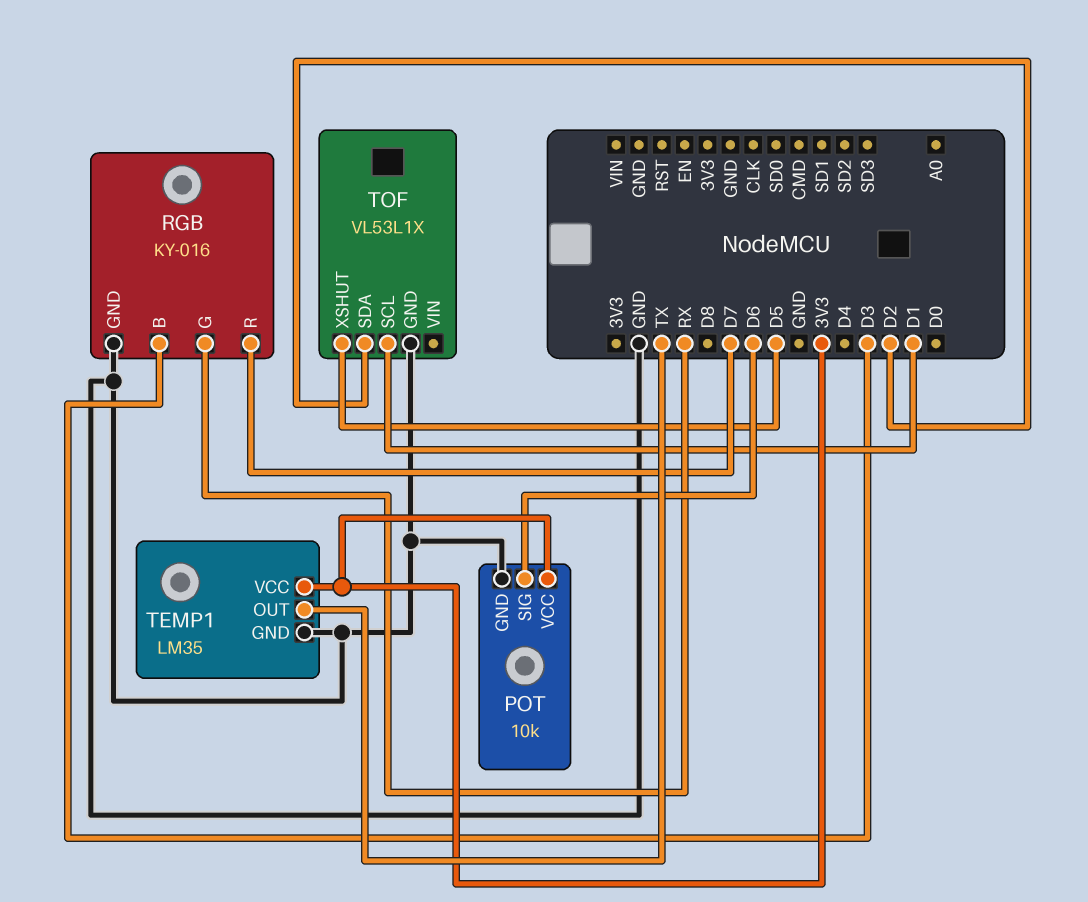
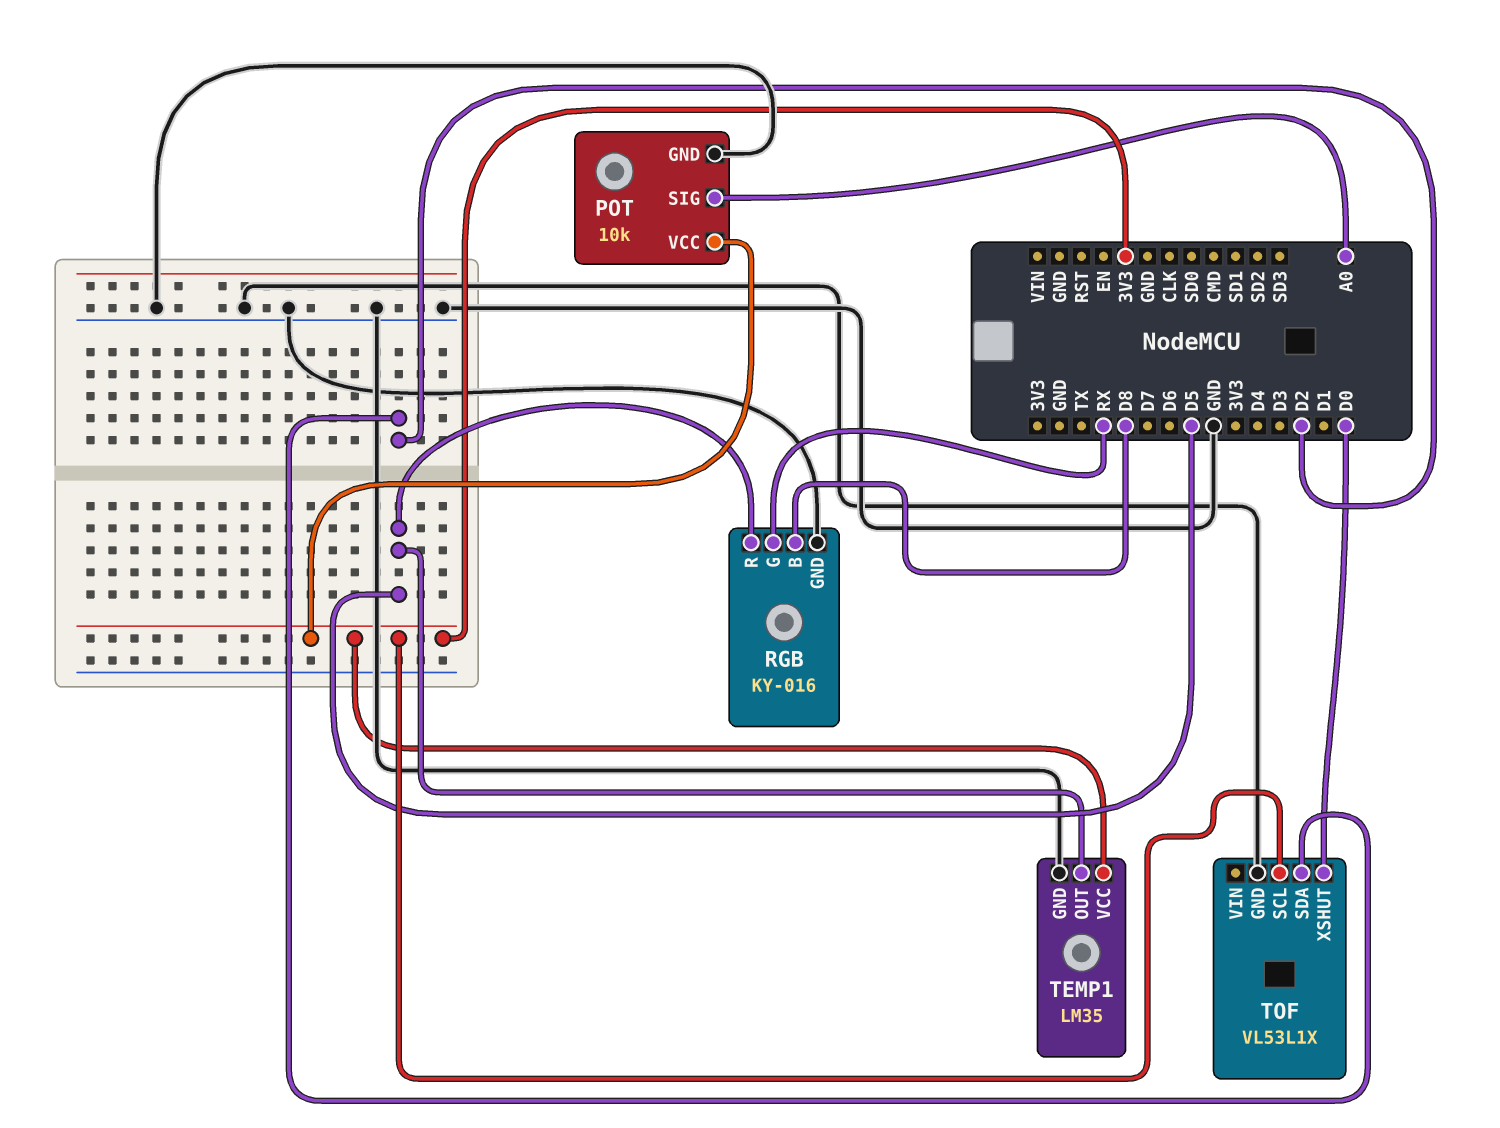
POT pin SIG: D6 -> A0
RGB pin B: D3 -> D8
RGB pin R: D7 -> D5
TEMP1 pin OUT: TX -> D5
TOF pin SCL: D1 -> 3V3
TOF pin XSHUT: D5 -> D0

